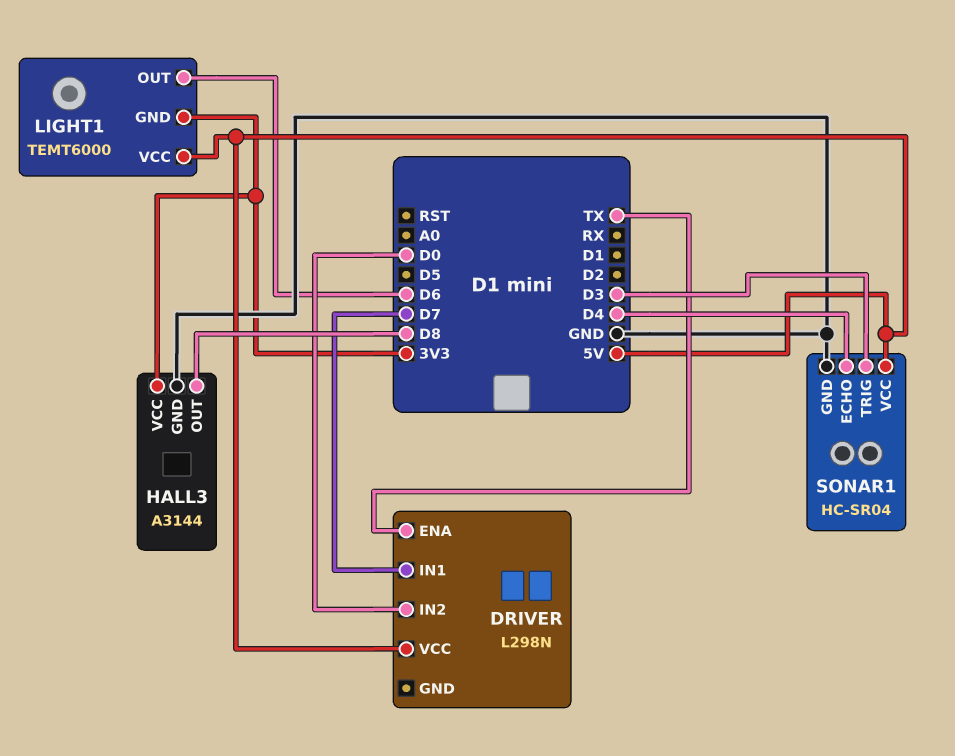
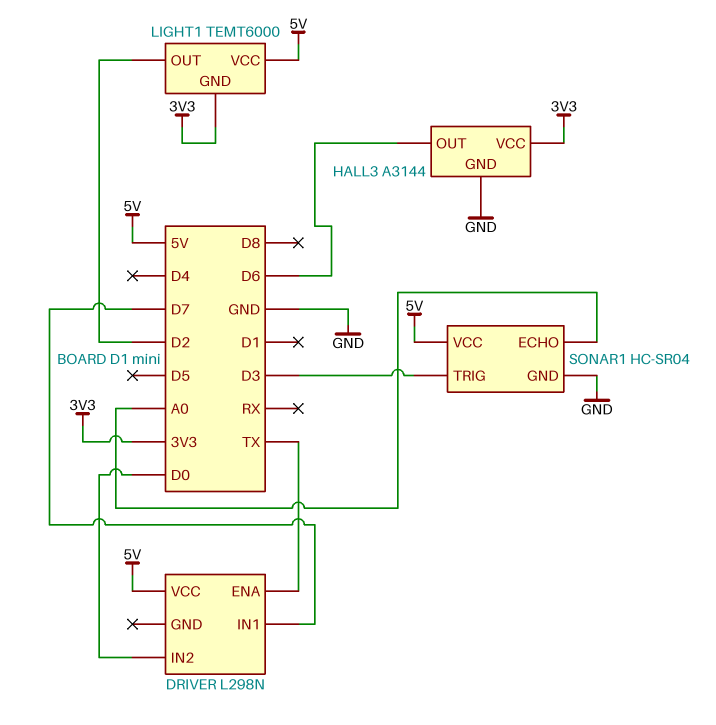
HALL3 pin OUT: D8 -> D6
LIGHT1 pin OUT: D6 -> D2
SONAR1 pin ECHO: D4 -> A0

